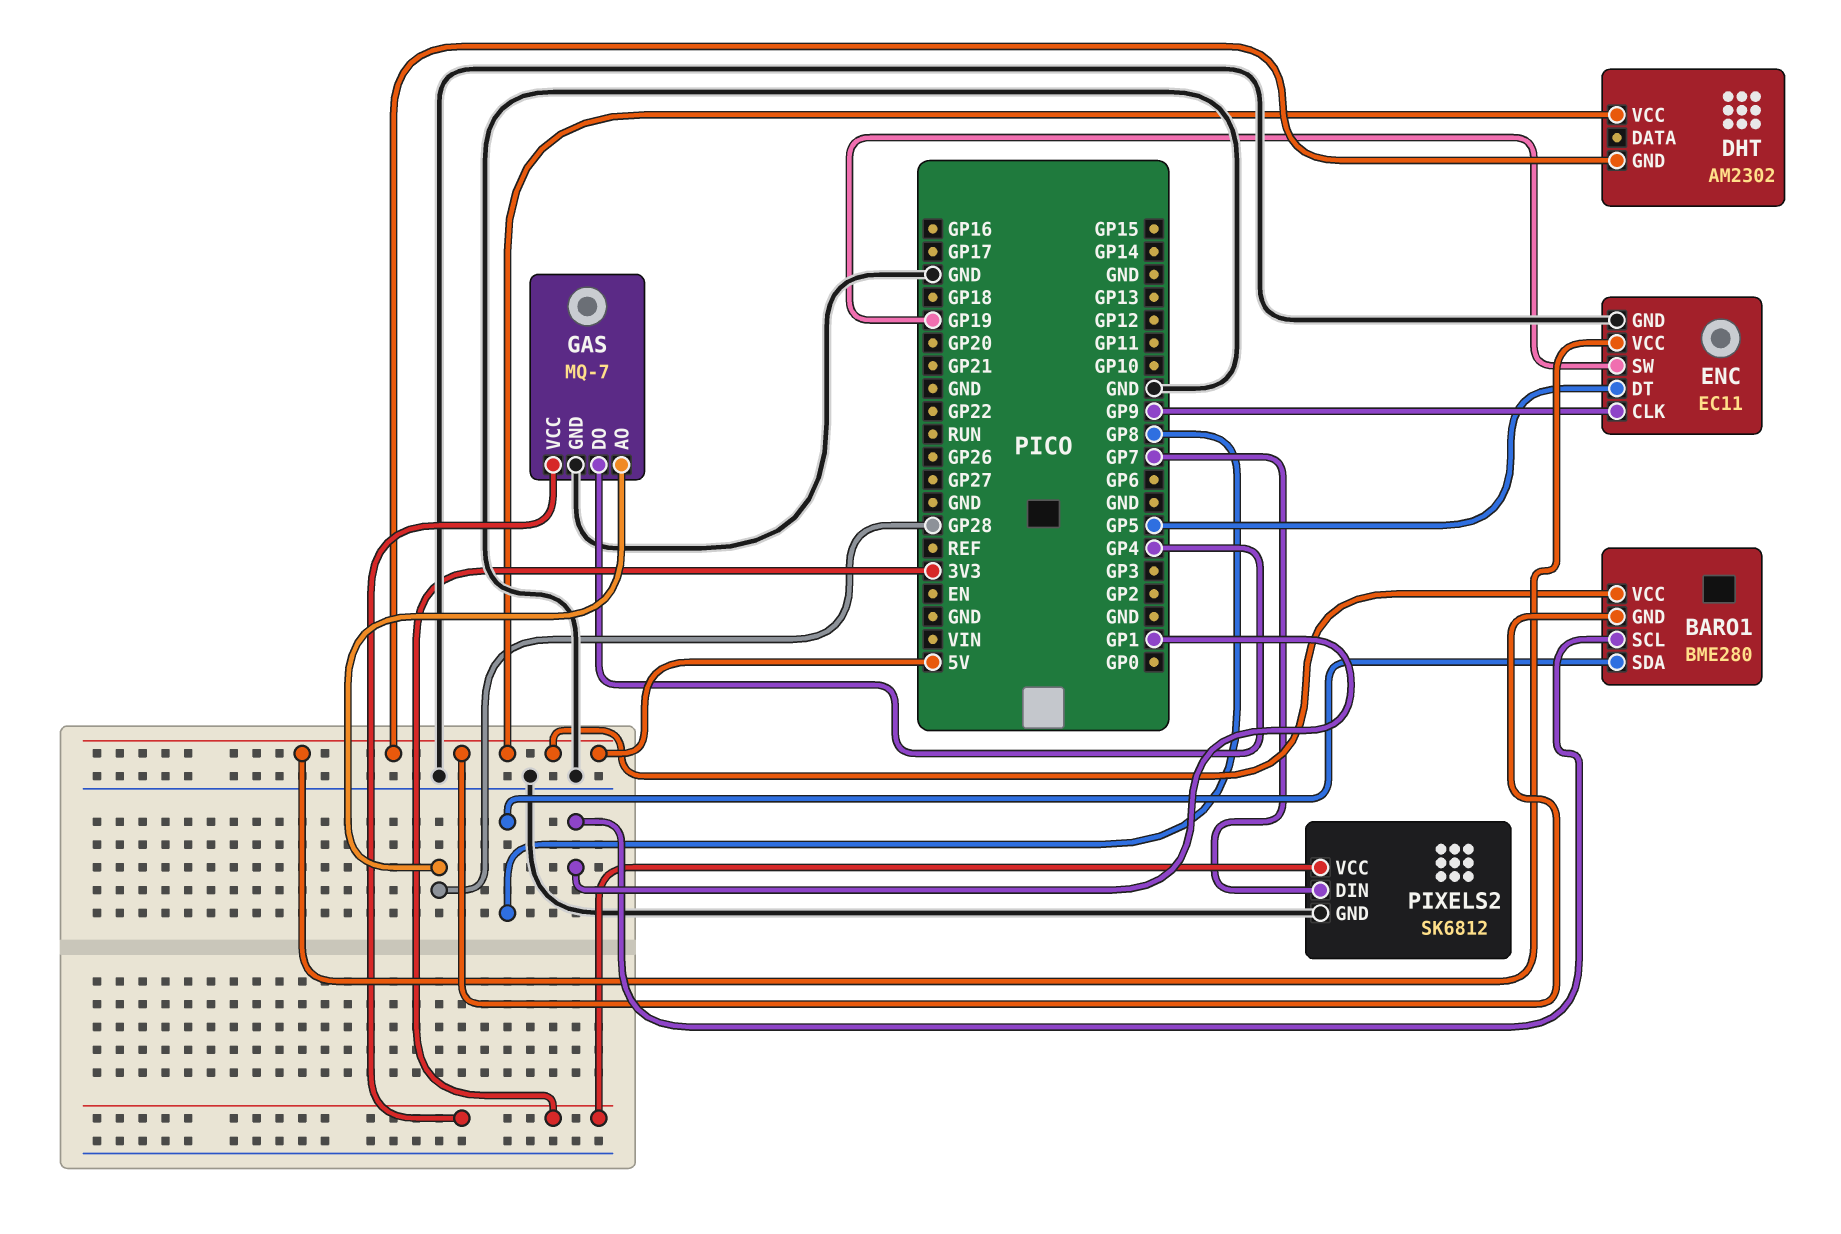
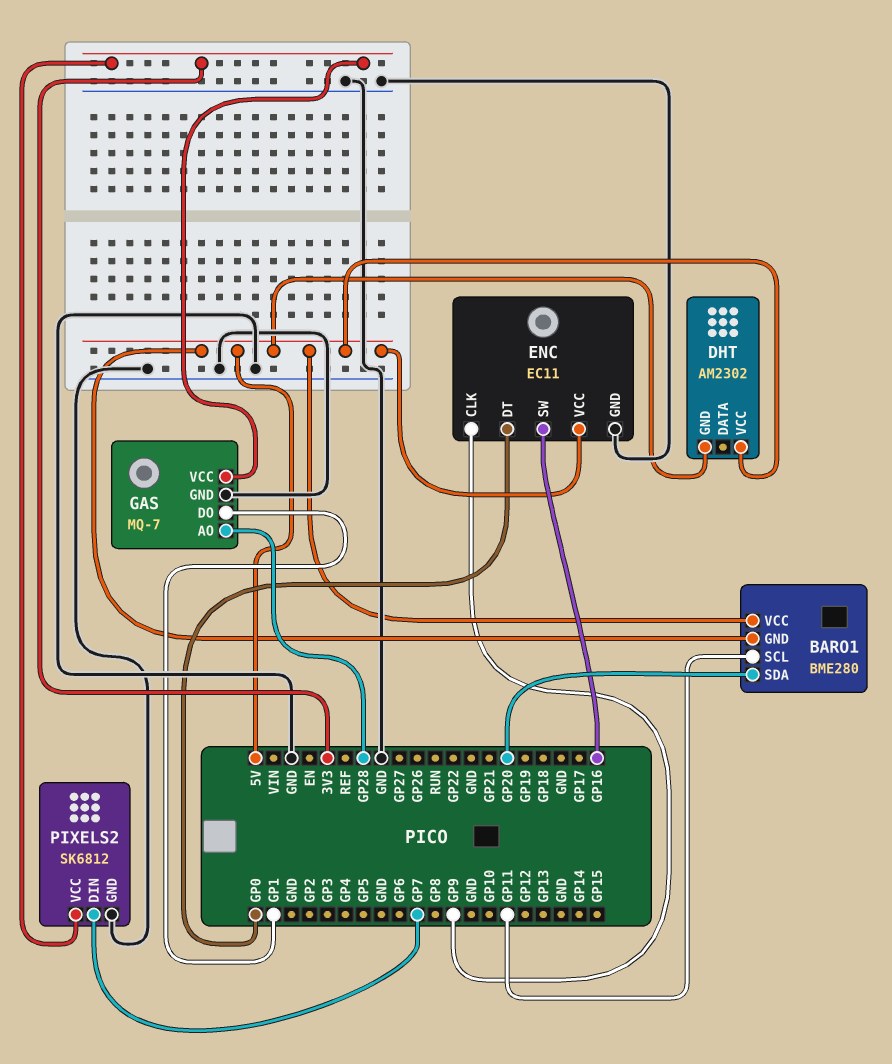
BARO1 pin SCL: GP1 -> GP11
BARO1 pin SDA: GP8 -> GP20
ENC pin DT: GP5 -> GP0
ENC pin SW: GP19 -> GP16
GAS pin DO: GP4 -> GP1

